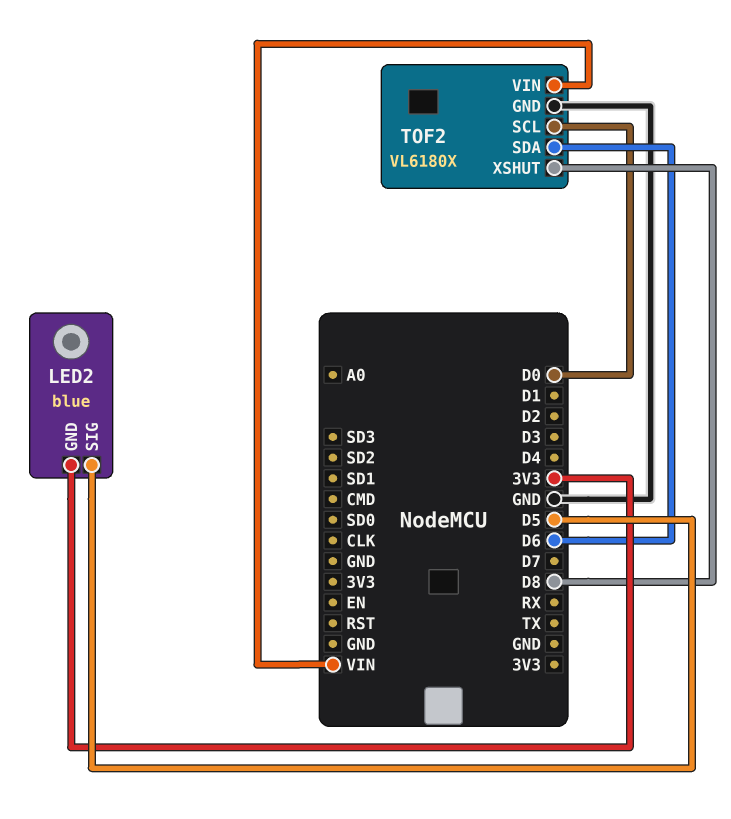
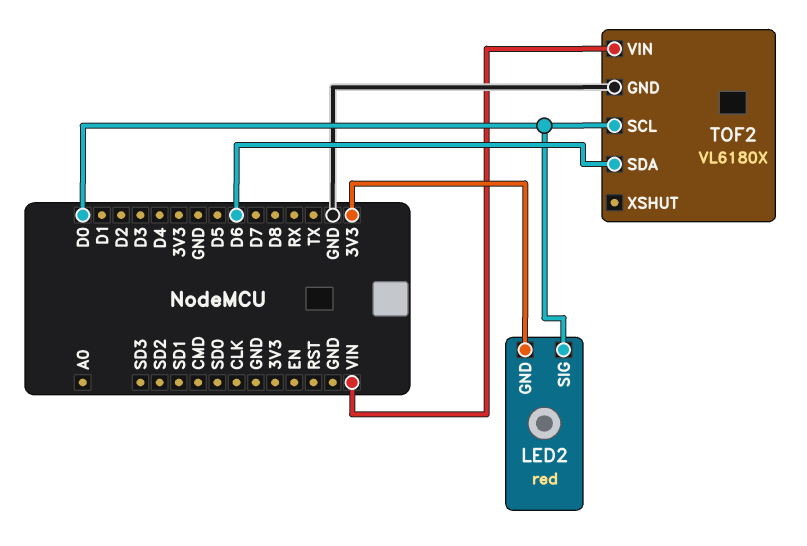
LED2: blue -> red
LED2 pin SIG: D5 -> D0
TOF2 pin XSHUT: D8 -> none

